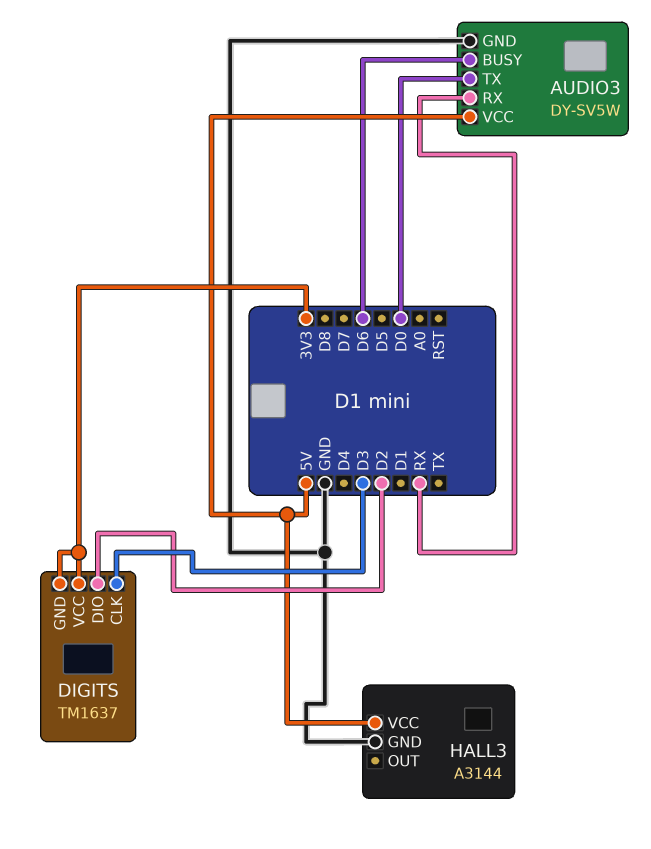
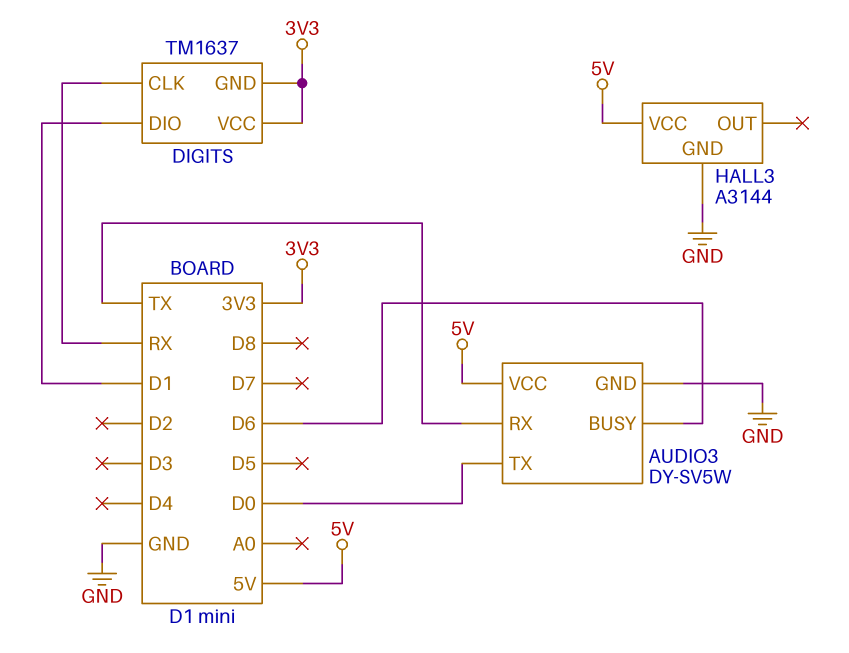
AUDIO3 pin RX: RX -> TX
DIGITS pin CLK: D3 -> RX
DIGITS pin DIO: D2 -> D1

